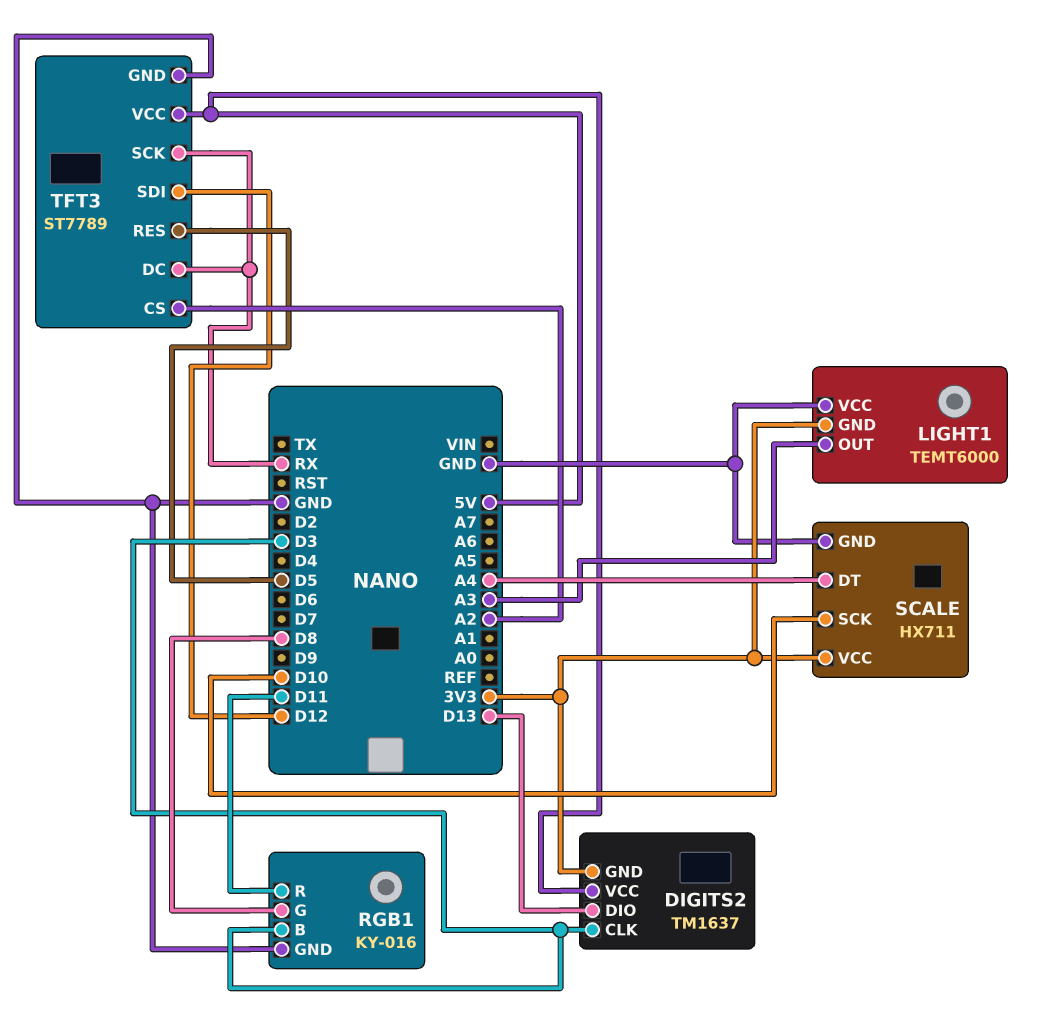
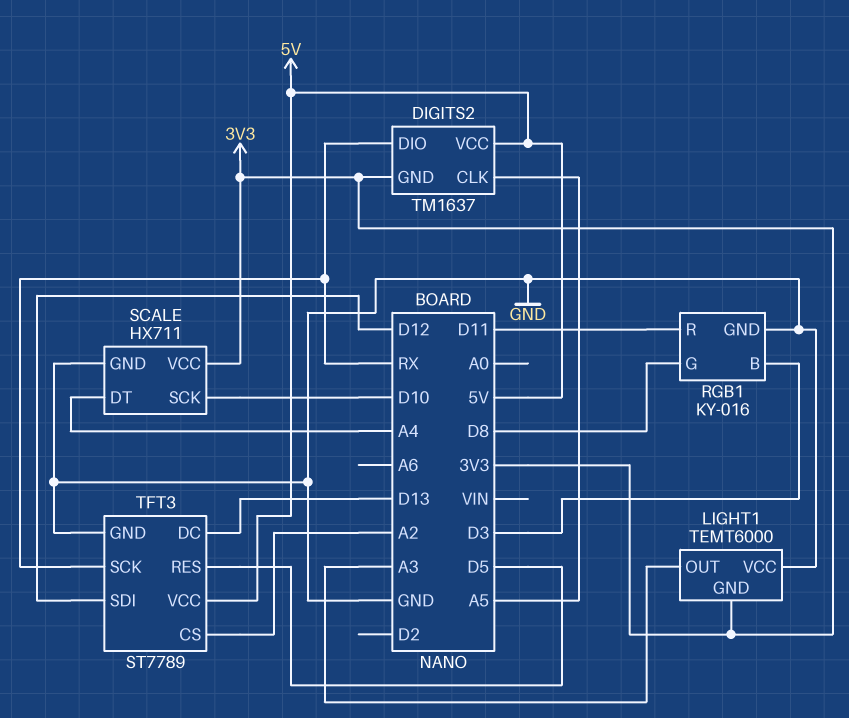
DIGITS2 pin CLK: D3 -> A5
DIGITS2 pin DIO: D13 -> RX
TFT3 pin DC: RX -> D13

